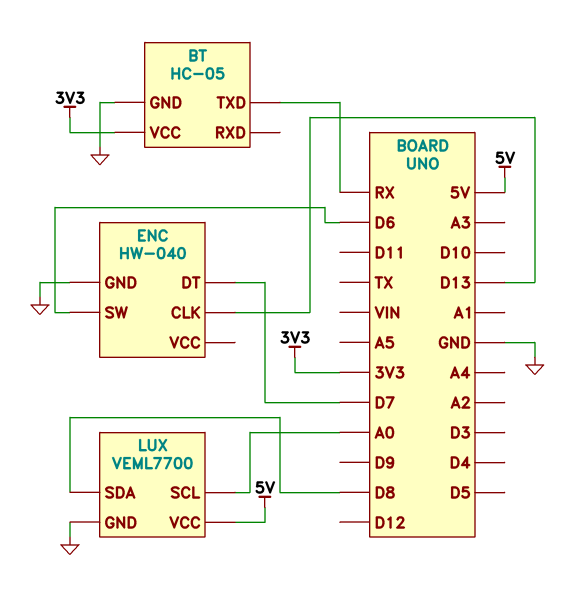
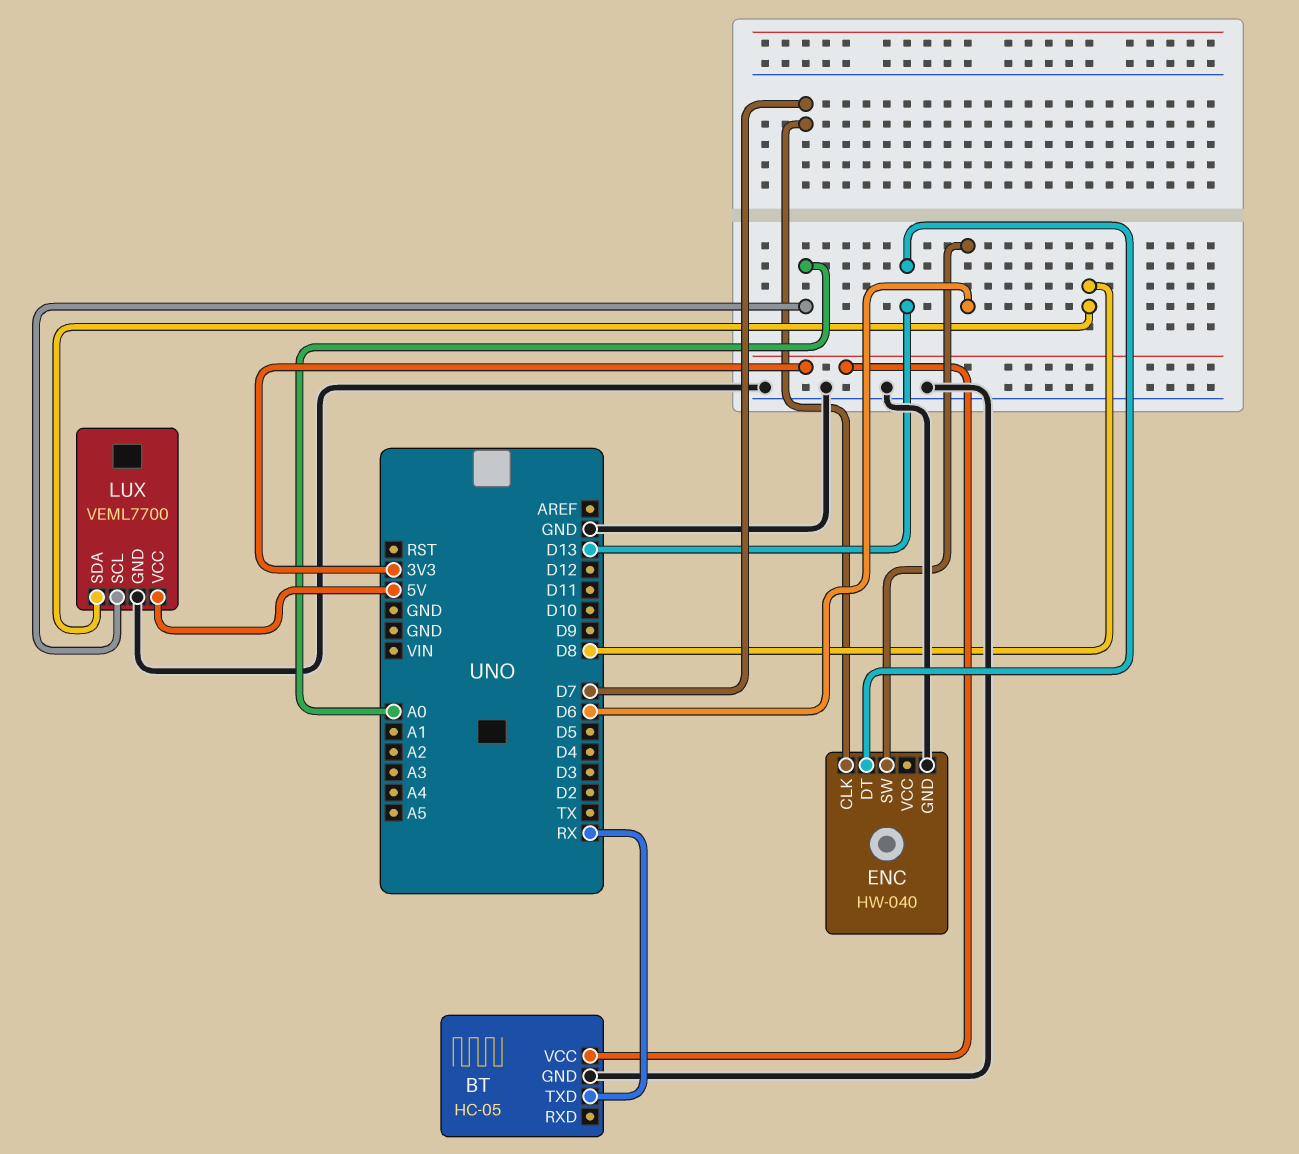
ENC pin CLK: D13 -> D7
ENC pin DT: D7 -> D13

